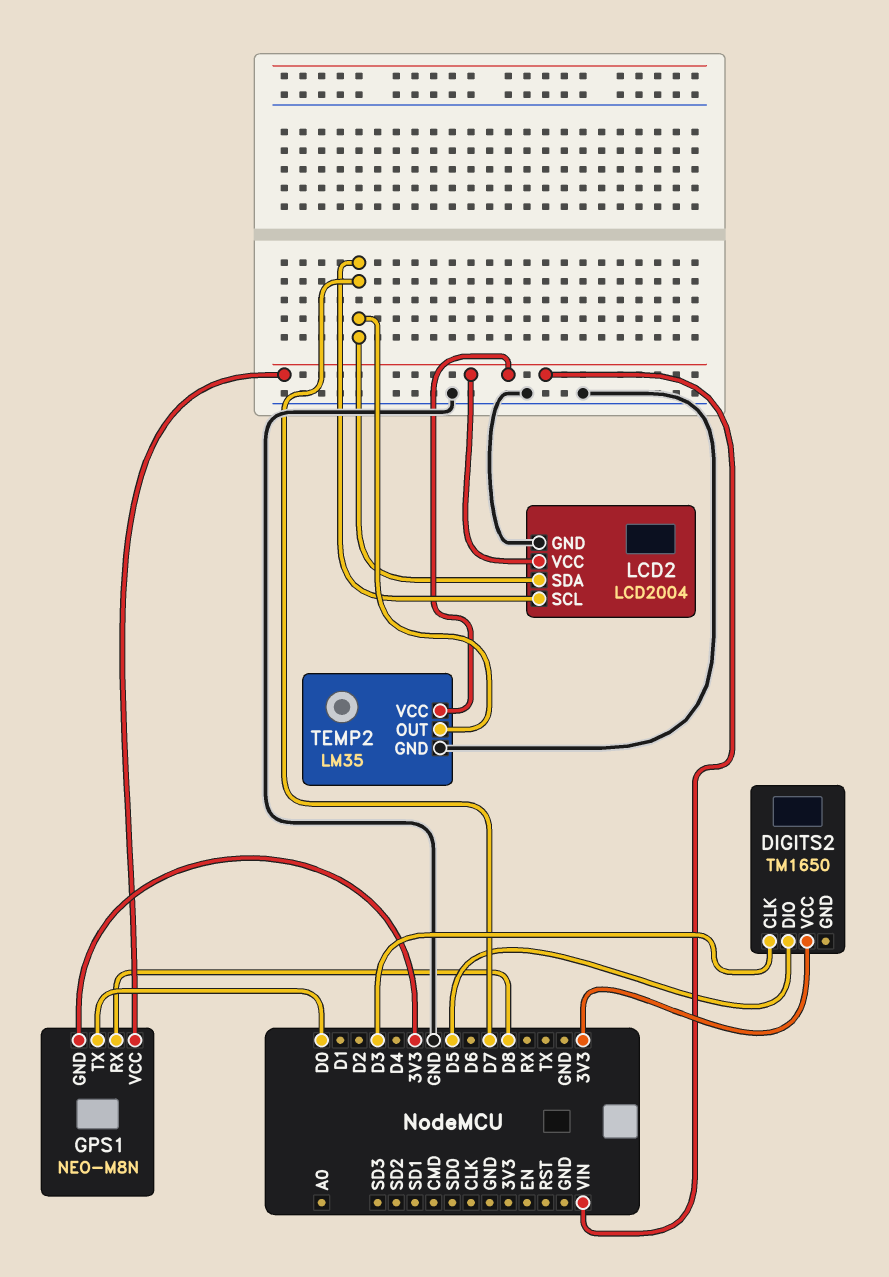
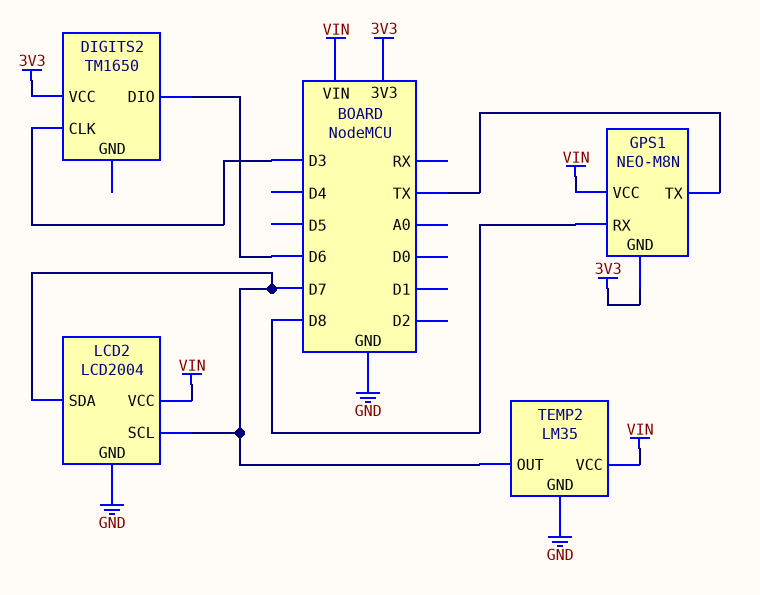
DIGITS2 pin DIO: D5 -> D6
GPS1 pin TX: D0 -> TX

